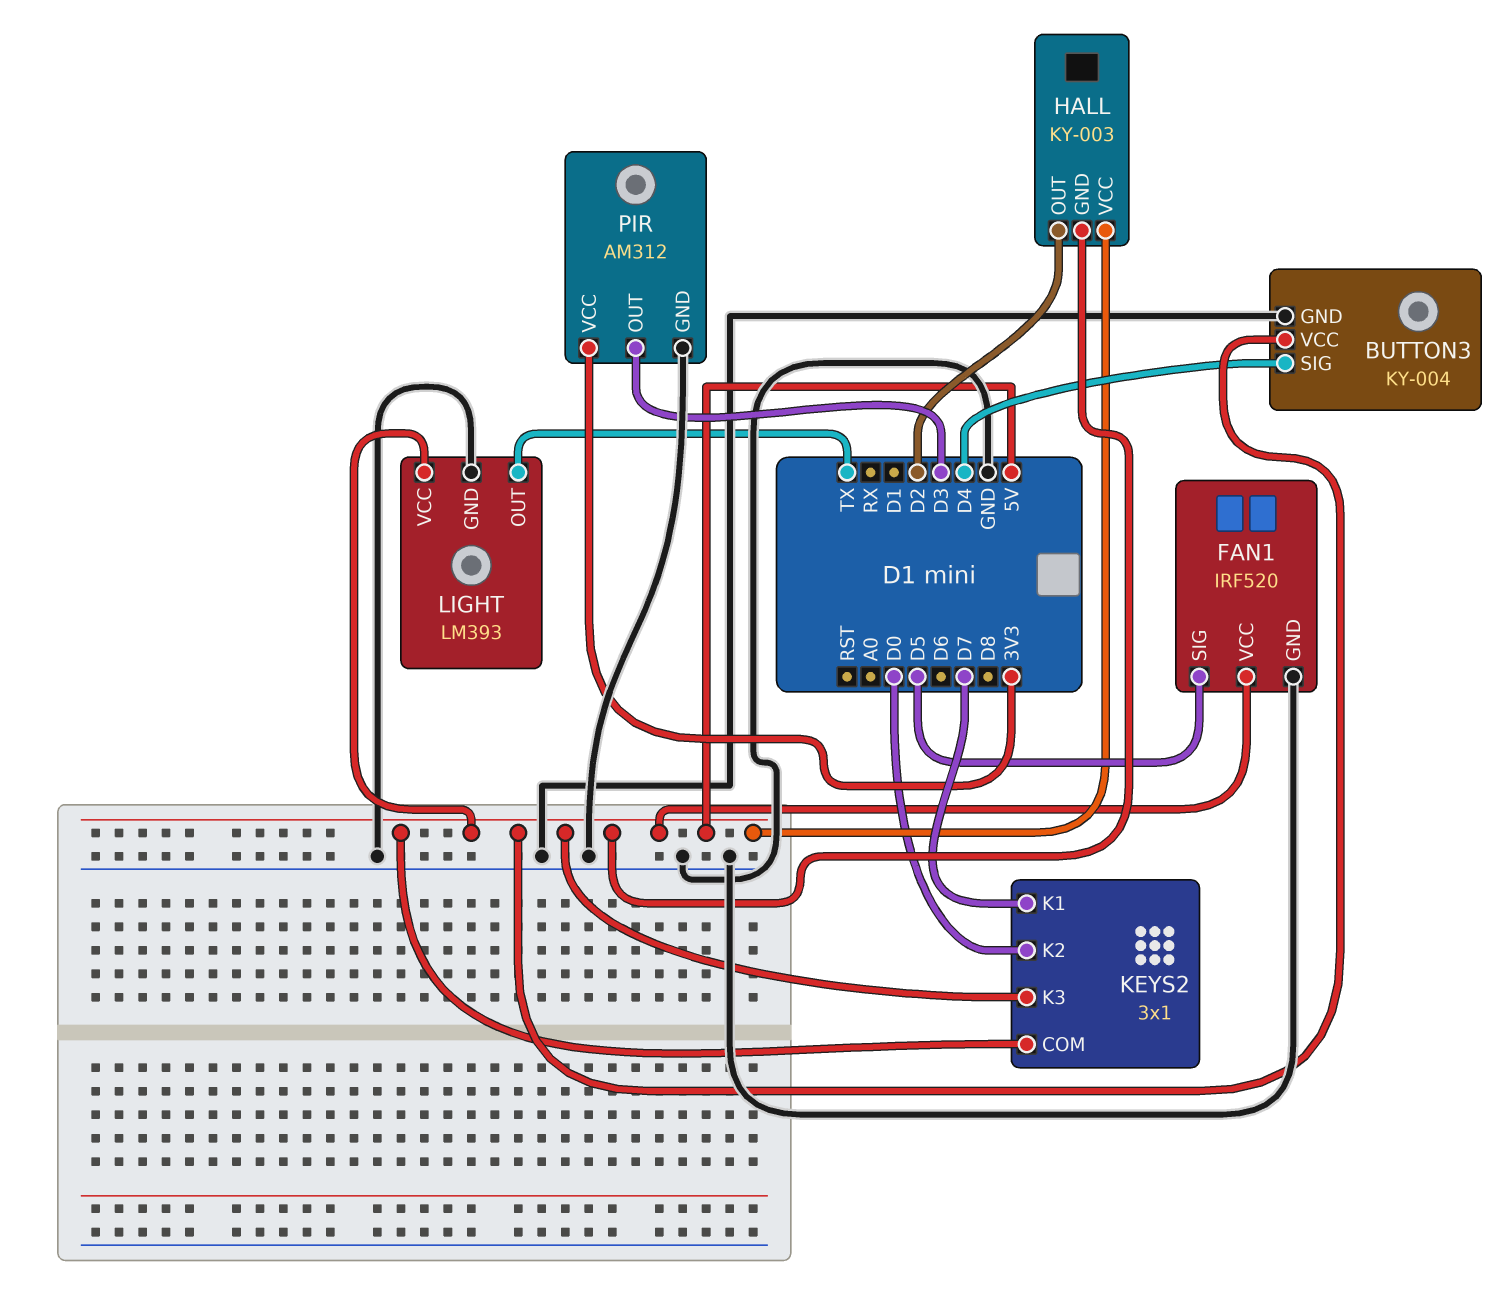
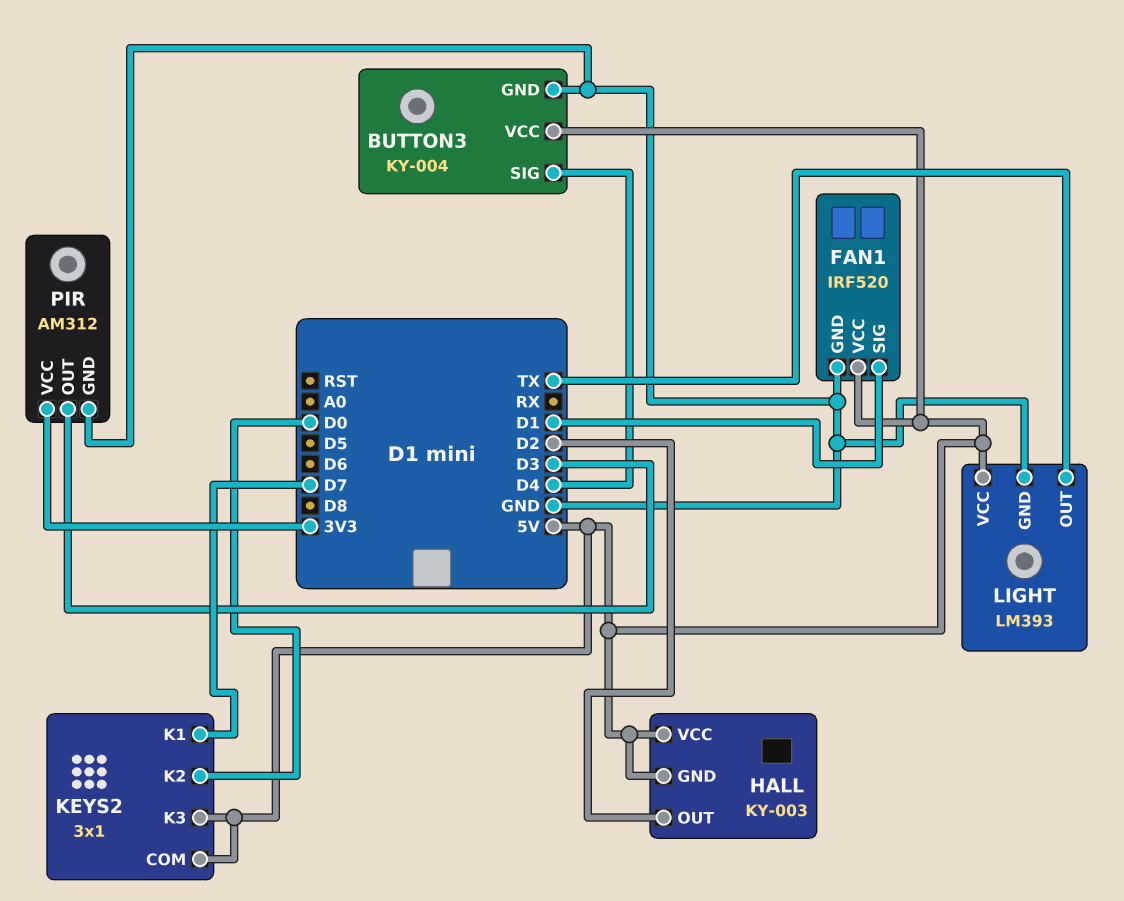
FAN1 pin SIG: D5 -> D1

